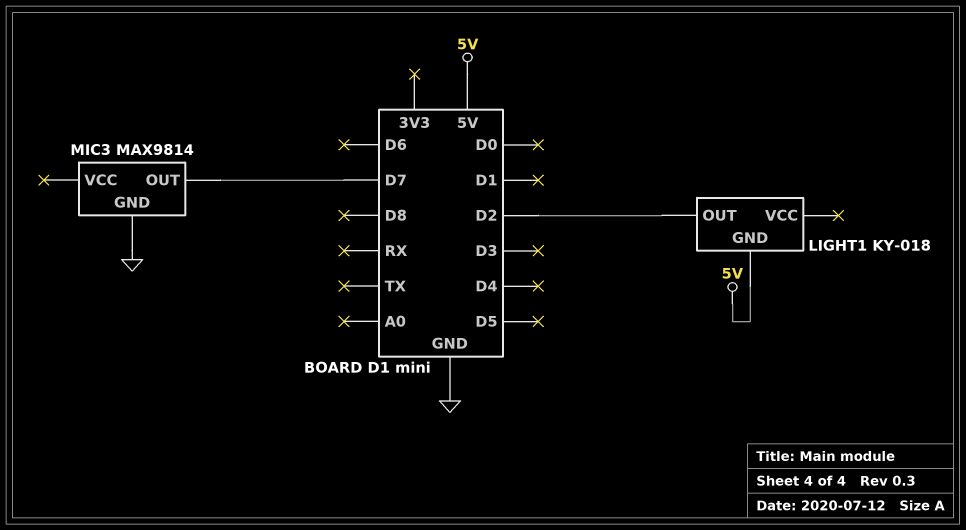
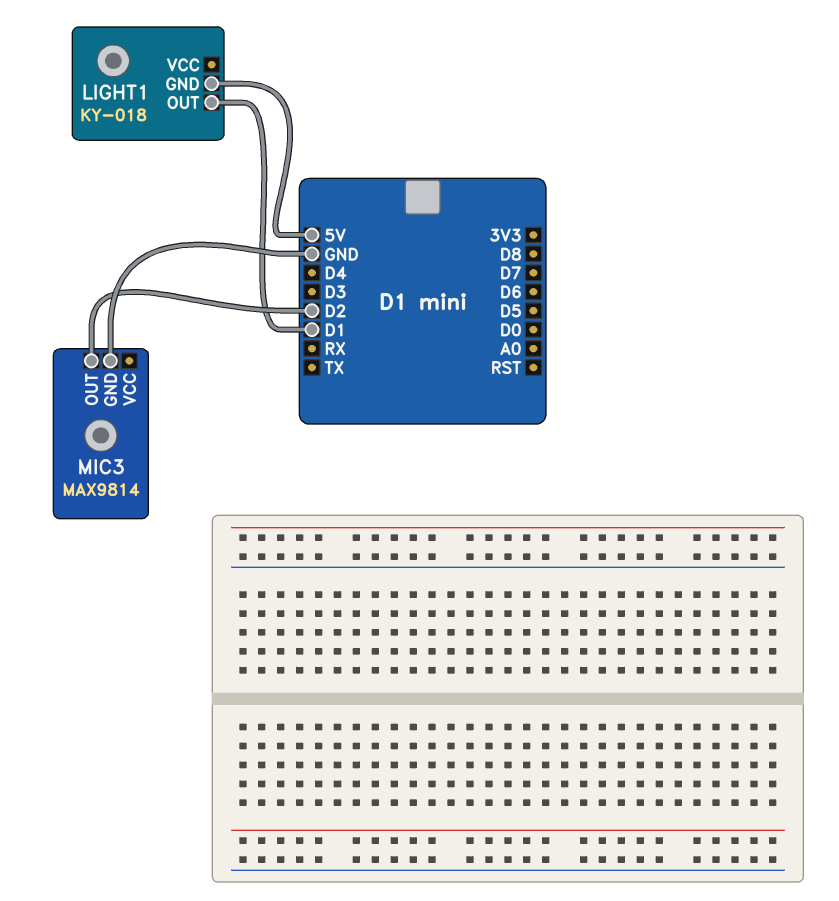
LIGHT1 pin OUT: D2 -> D1
MIC3 pin OUT: D7 -> D2

